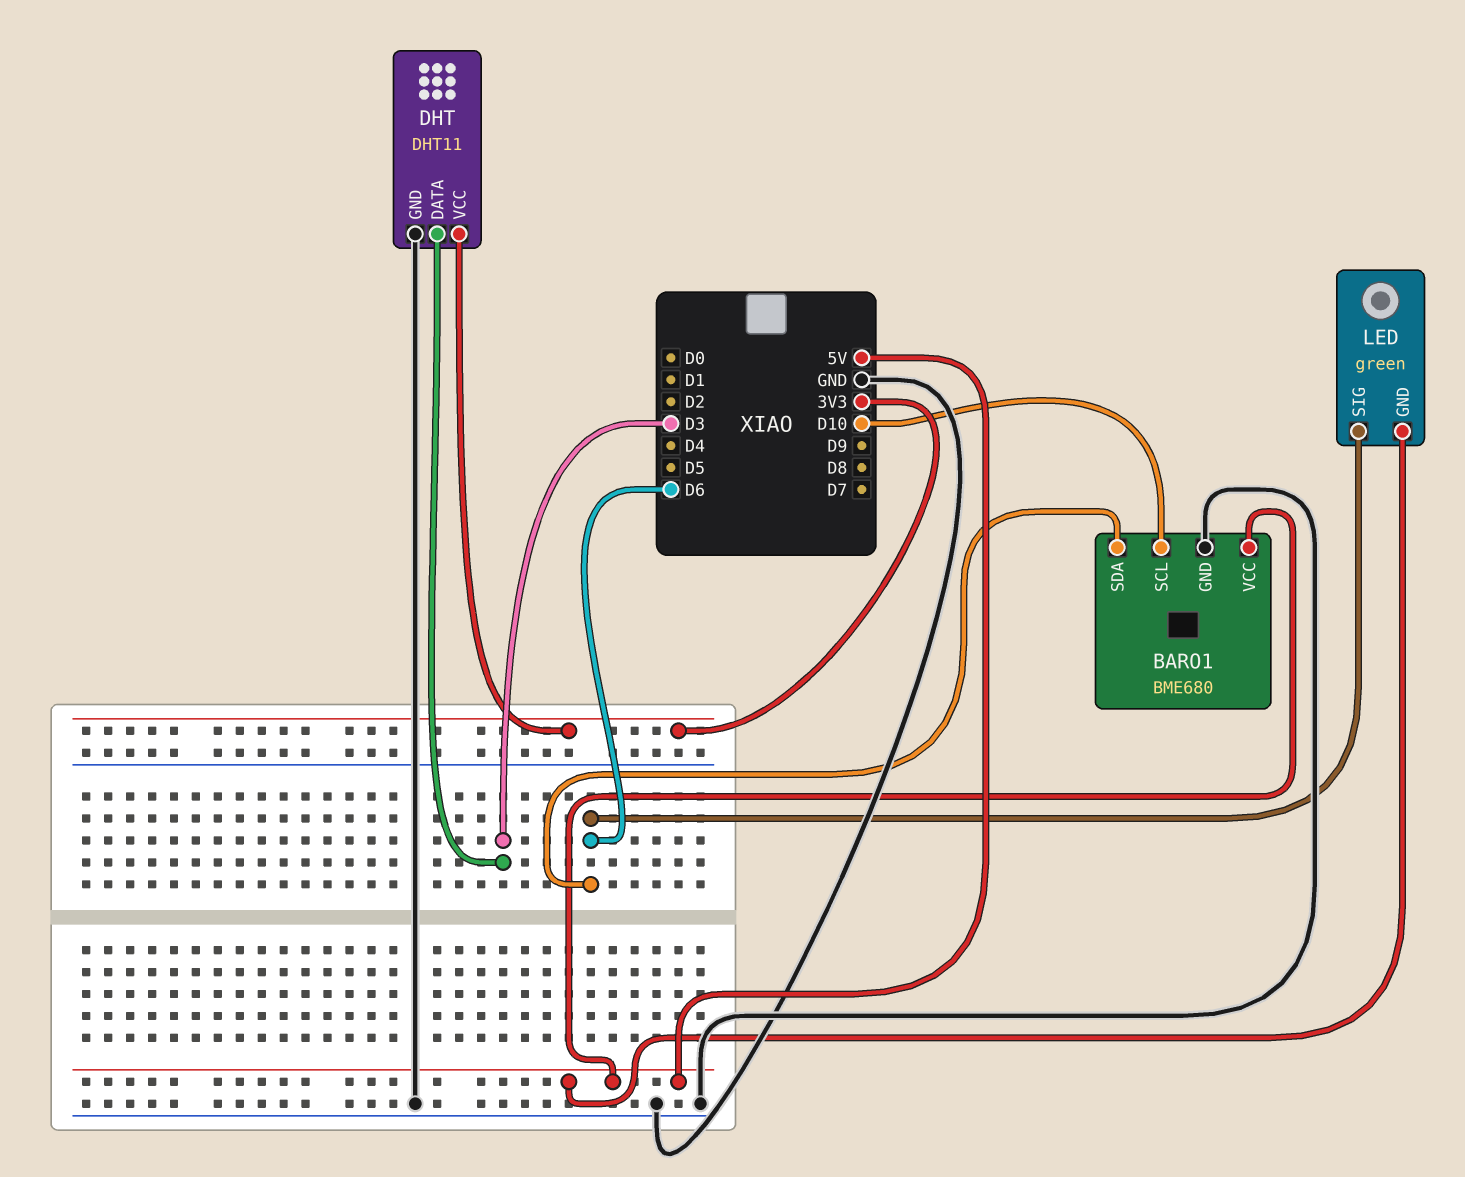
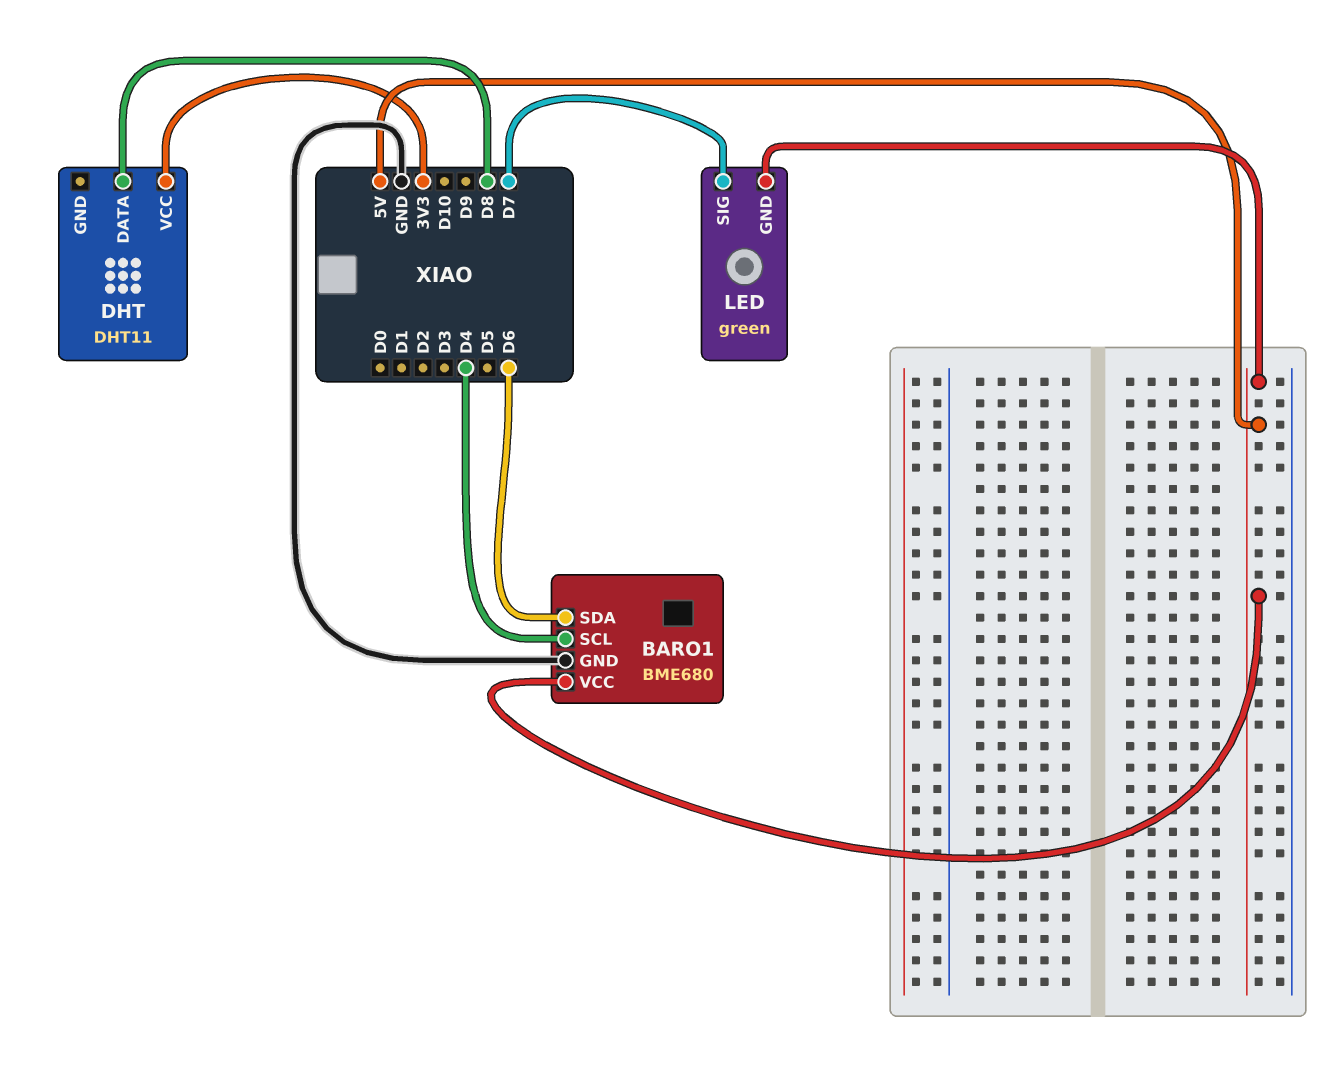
BARO1 pin SCL: D10 -> D4
DHT pin DATA: D3 -> D8
DHT pin GND: GND -> none
LED pin SIG: D6 -> D7

